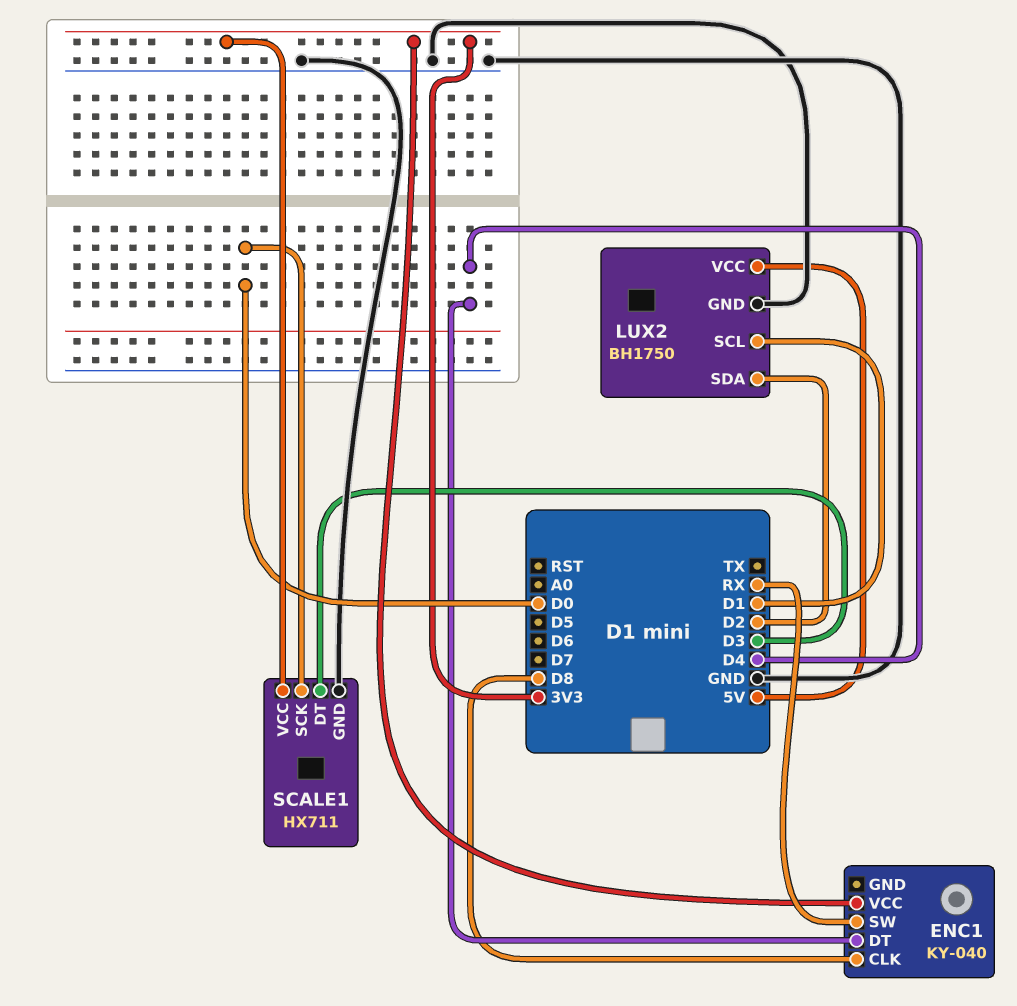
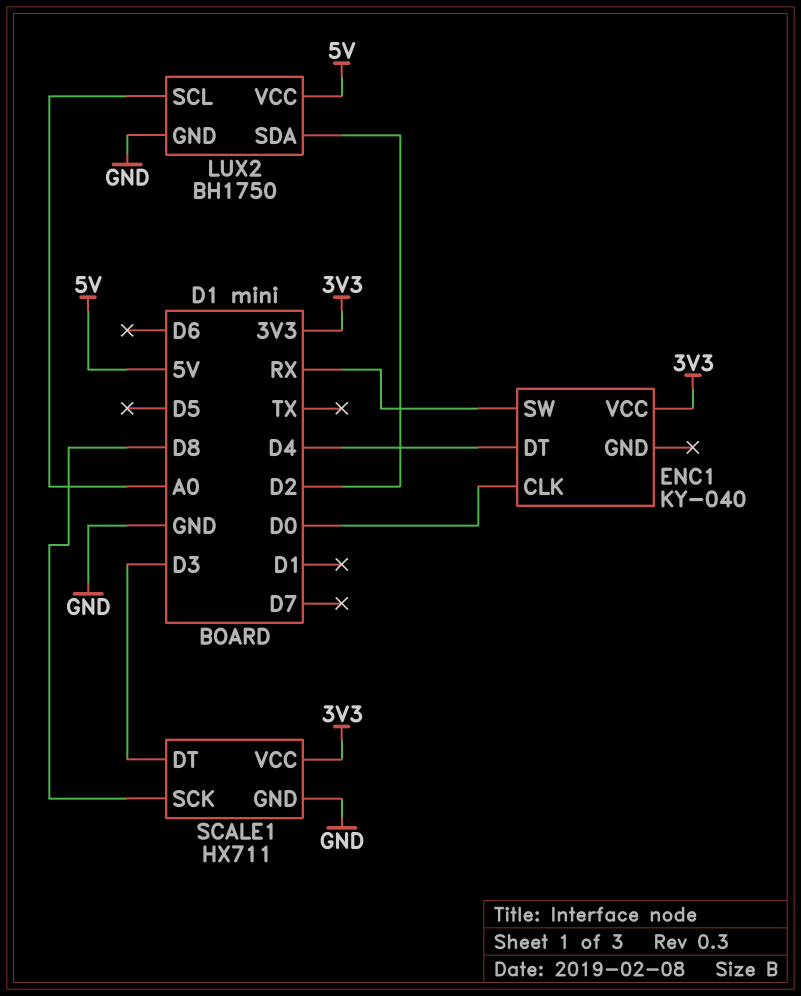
ENC1 pin CLK: D8 -> D0
LUX2 pin SCL: D1 -> A0
SCALE1 pin SCK: D0 -> D8

